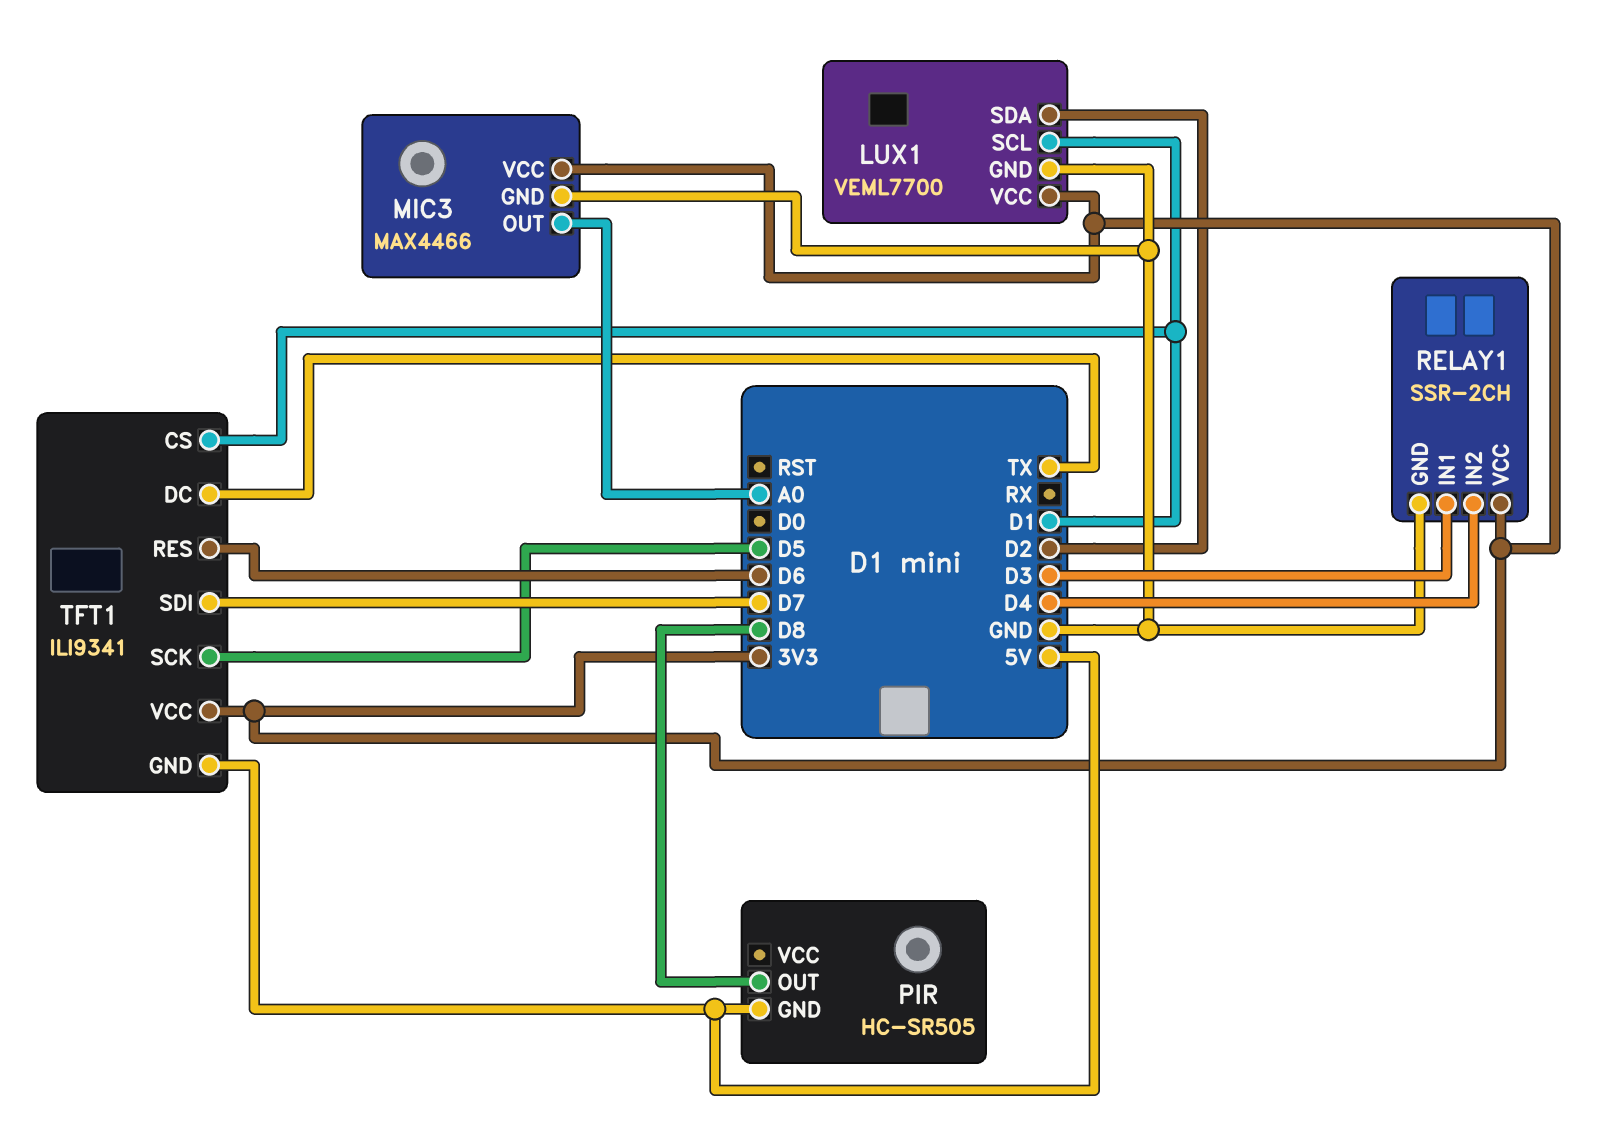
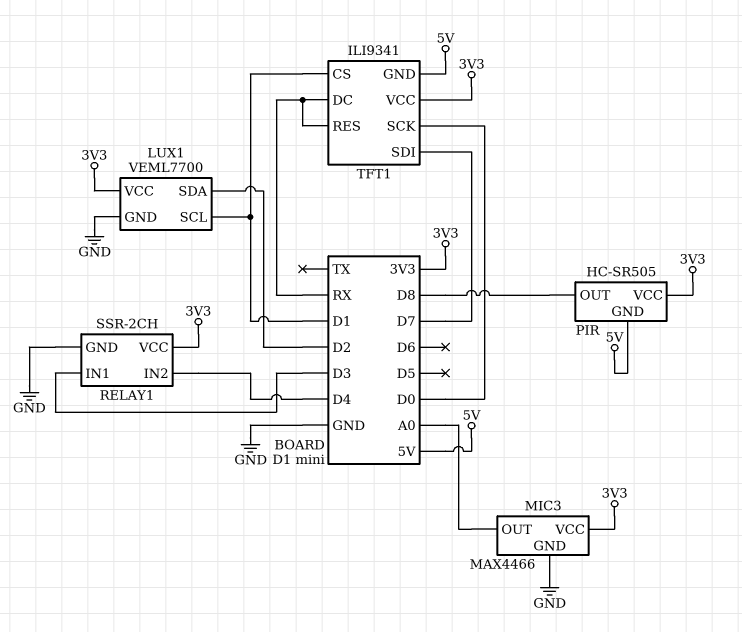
PIR pin VCC: none -> 3V3
TFT1 pin DC: TX -> RX
TFT1 pin RES: D6 -> RX
TFT1 pin SCK: D5 -> D0

